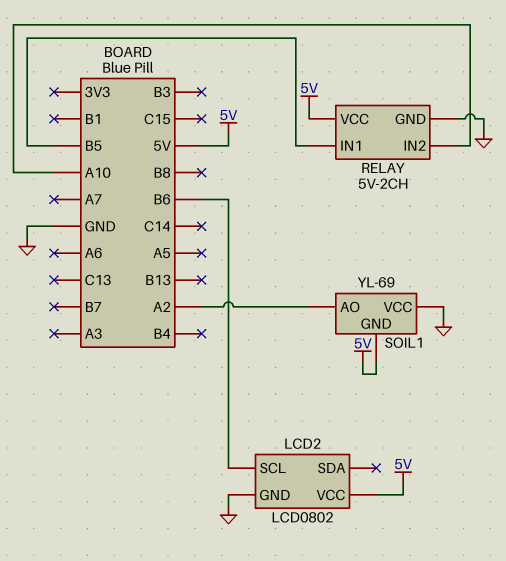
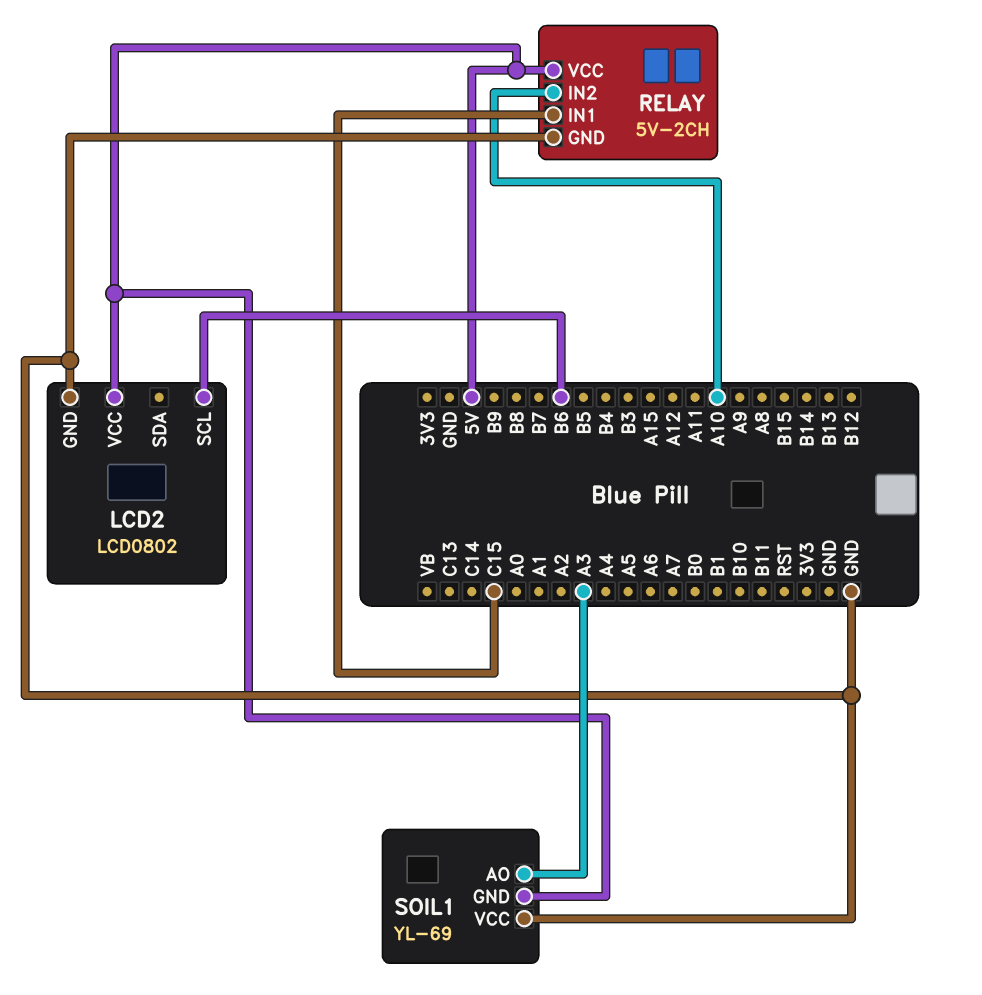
RELAY pin IN1: B5 -> C15
SOIL1 pin AO: A2 -> A3

